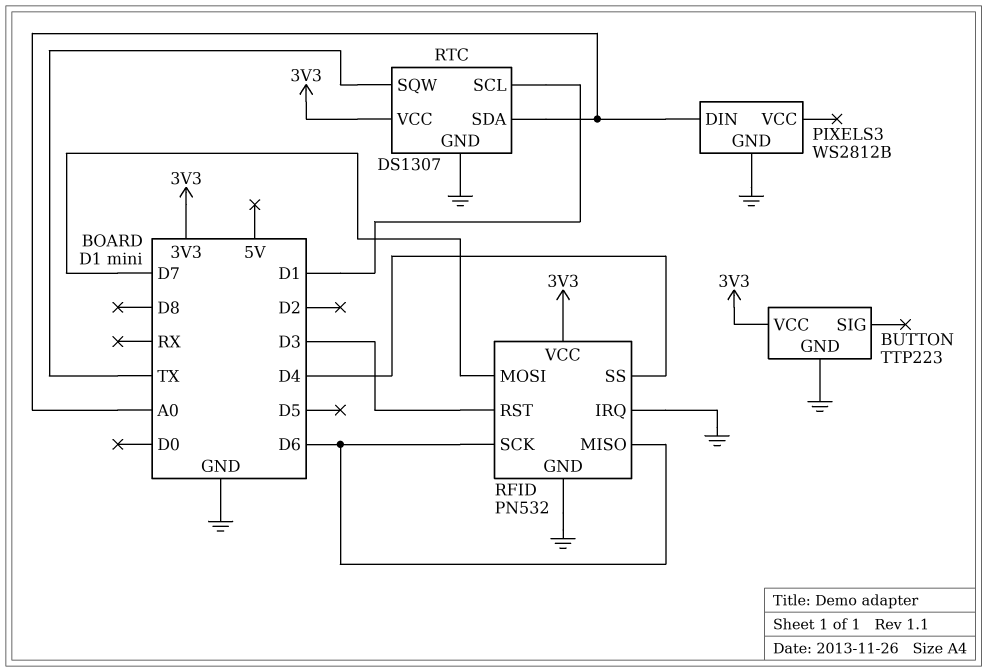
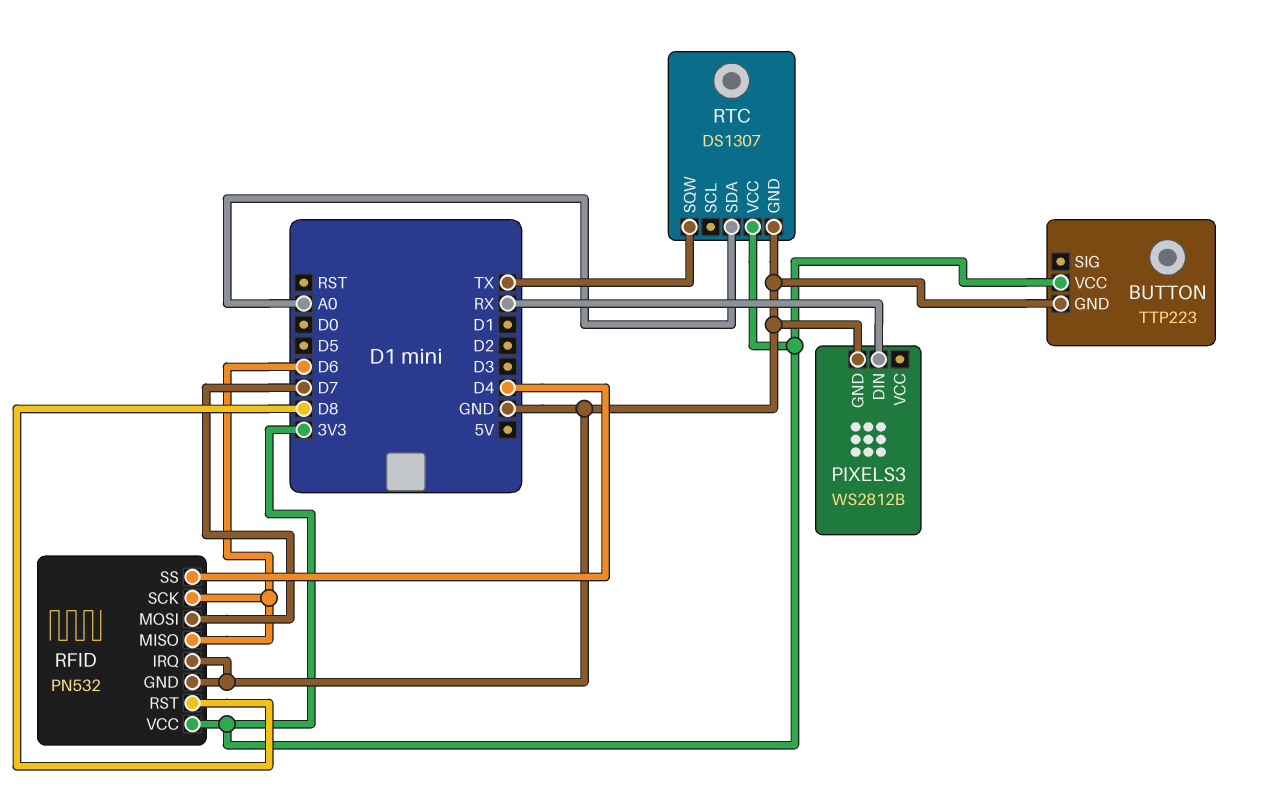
PIXELS3 pin DIN: A0 -> RX
RFID pin RST: D3 -> D8
RTC pin SCL: D1 -> none

